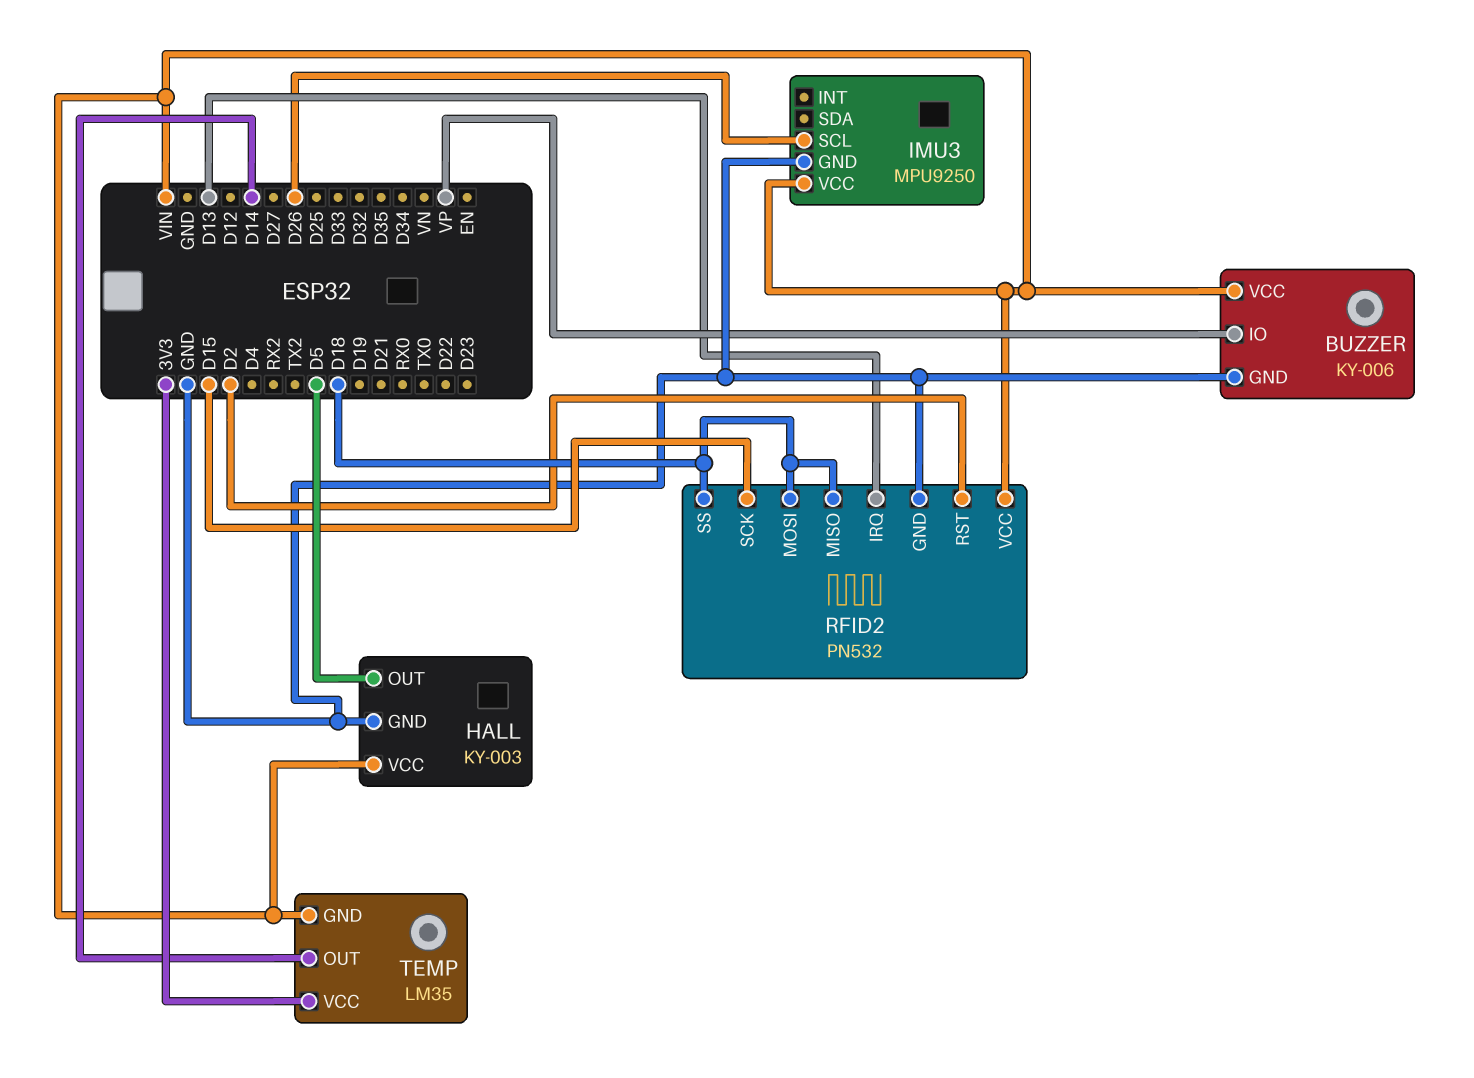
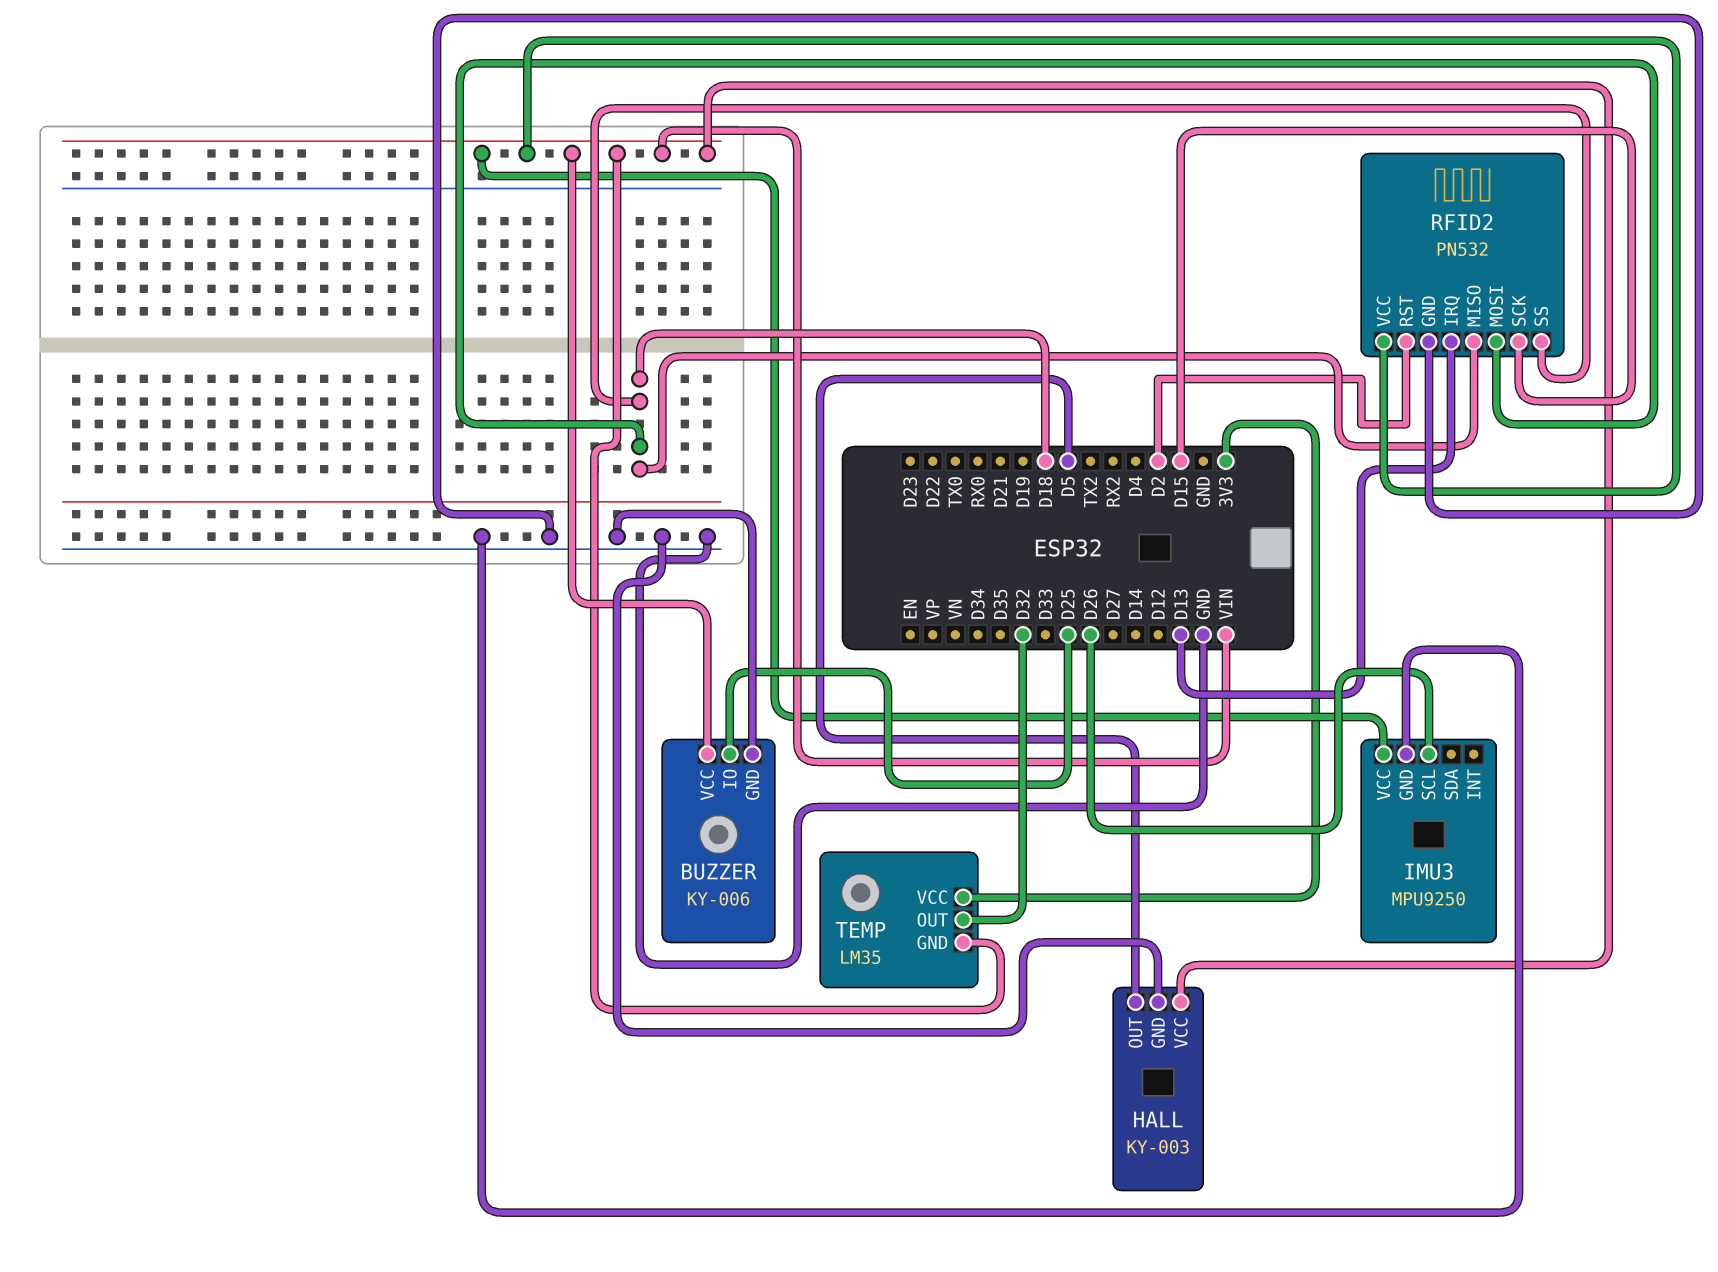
BUZZER pin IO: VP -> D25
TEMP pin OUT: D14 -> D32

